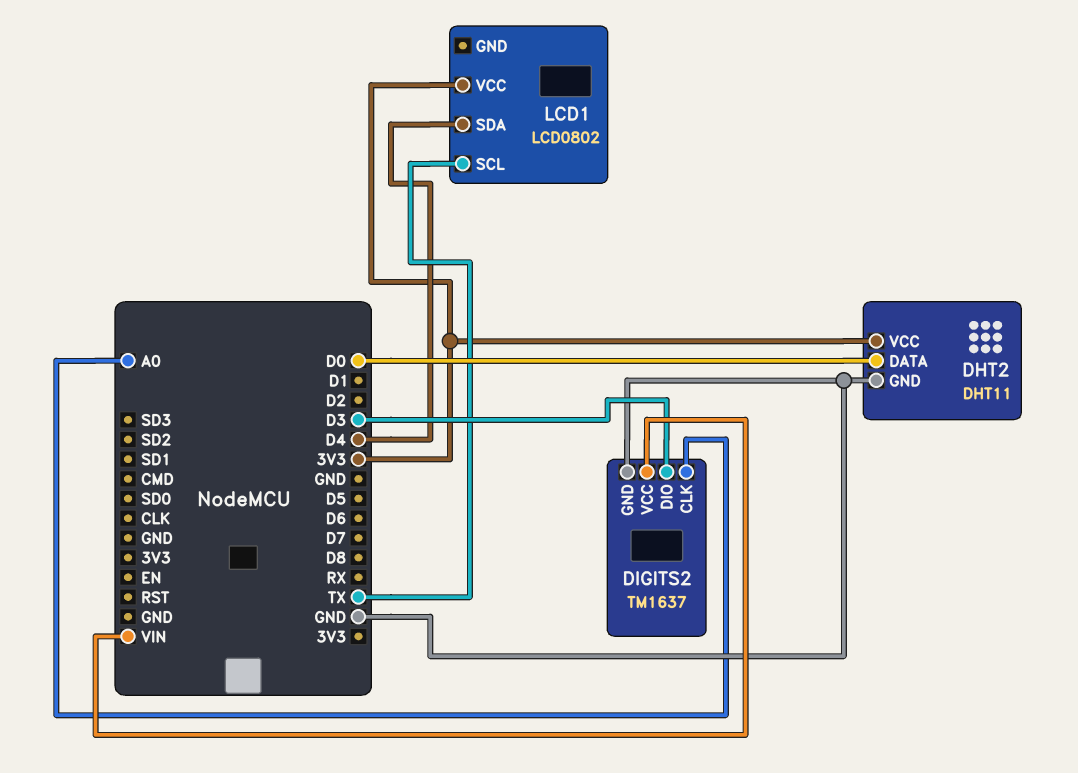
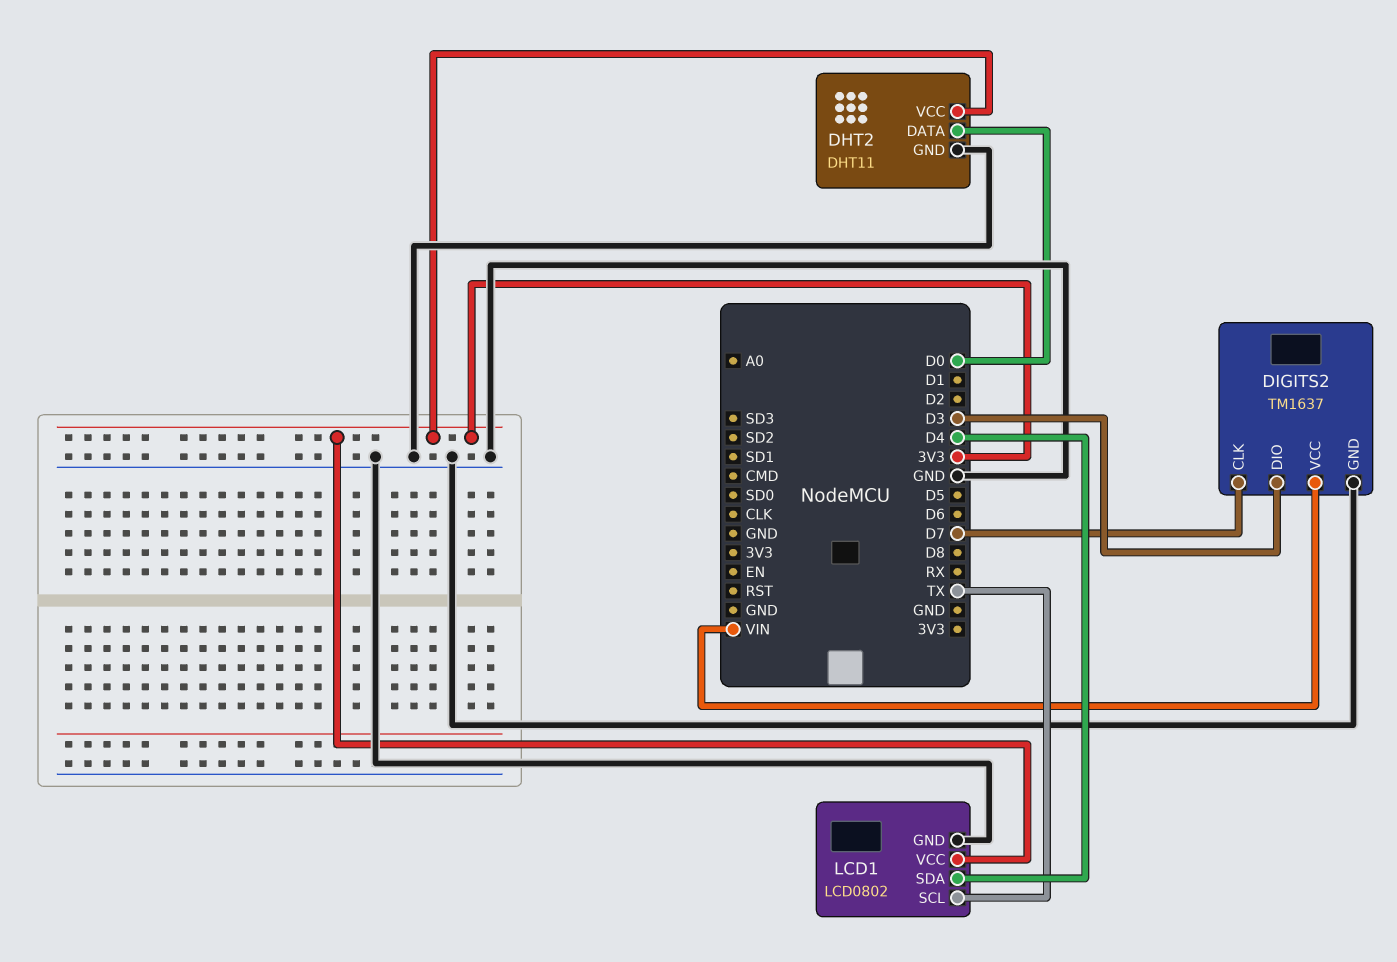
DIGITS2 pin CLK: A0 -> D7
LCD1 pin GND: none -> GND

